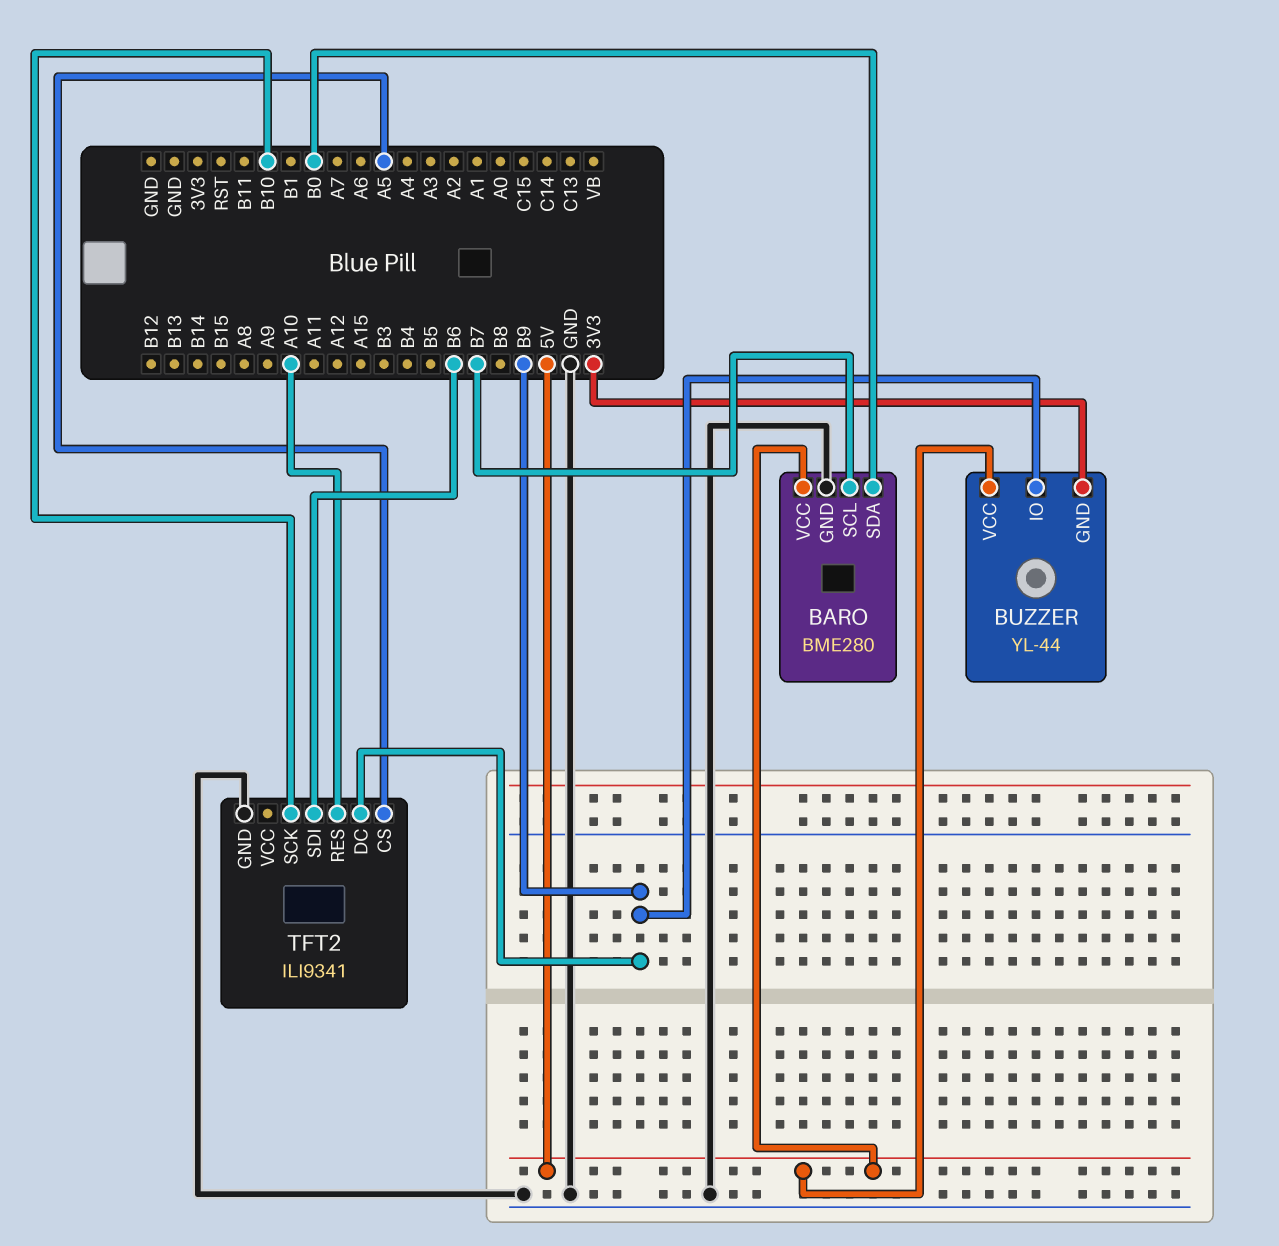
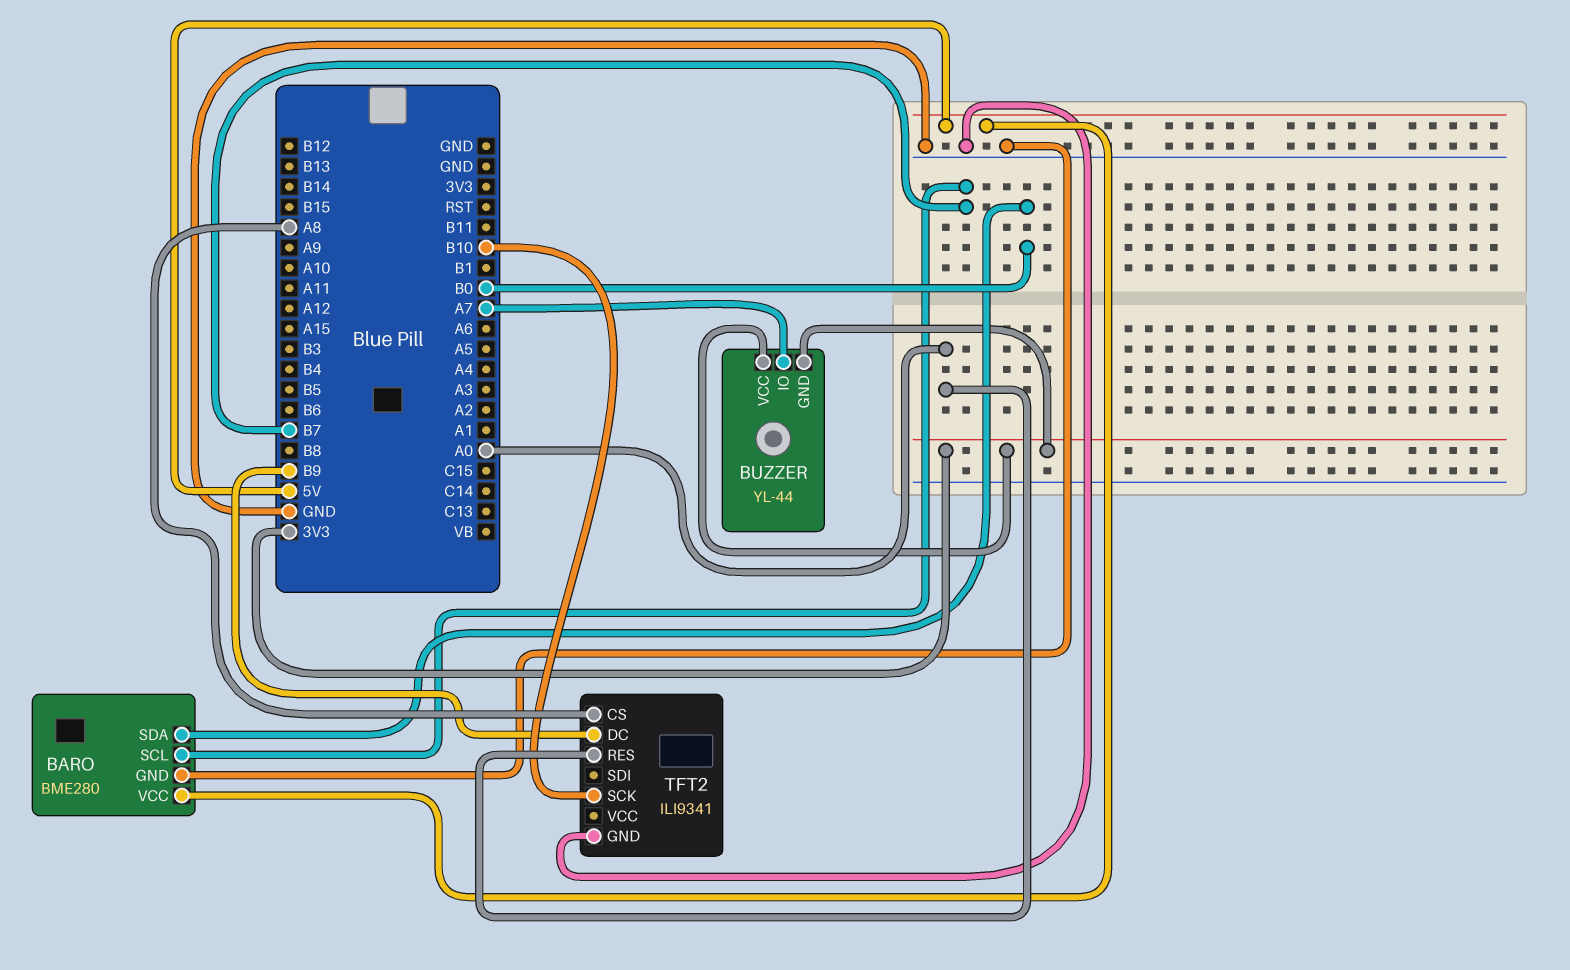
BUZZER pin IO: B9 -> A7
BUZZER pin VCC: 5V -> 3V3
TFT2 pin CS: A5 -> A8
TFT2 pin RES: A10 -> A0
TFT2 pin SDI: B6 -> none

